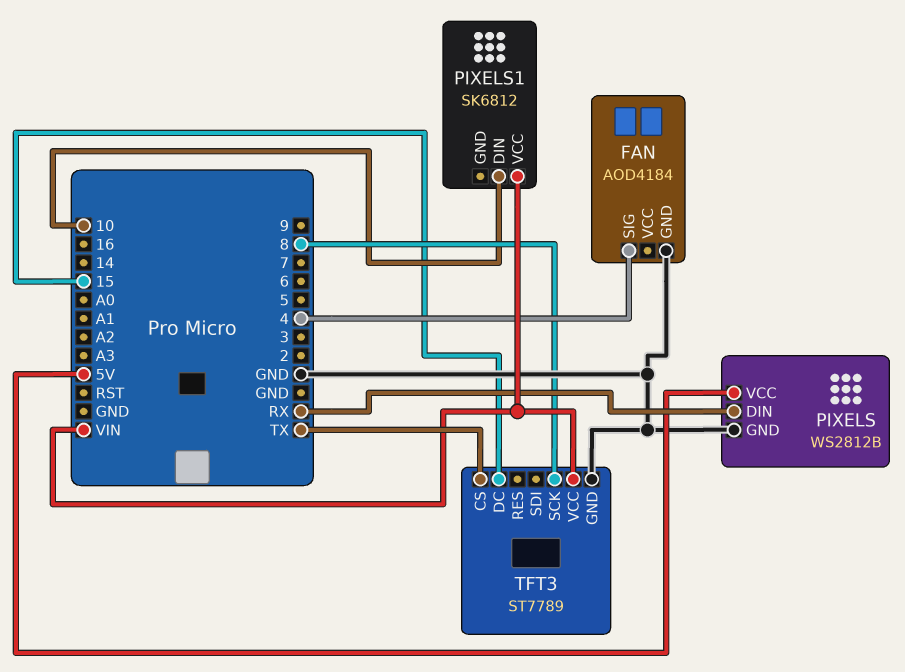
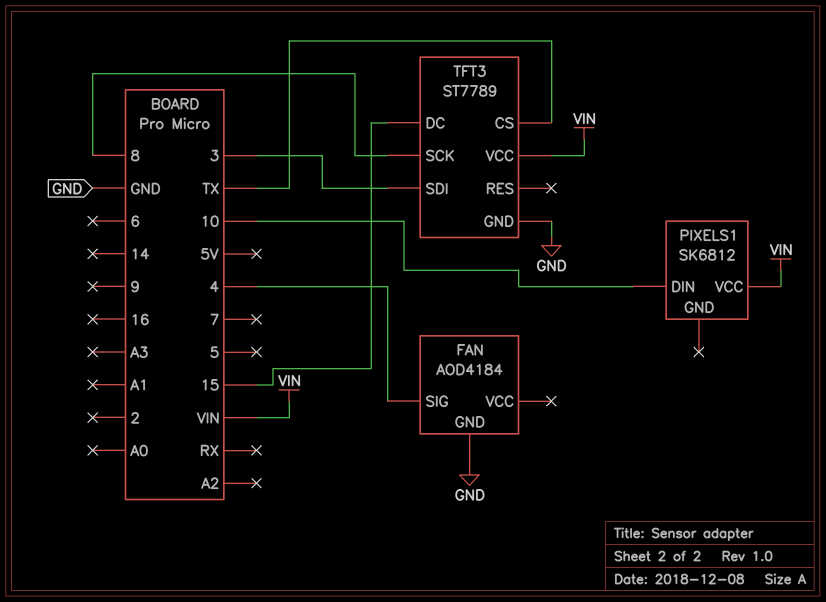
PIXELS: WS2812B -> none
PIXELS pin DIN: RX -> none
PIXELS pin GND: GND -> none
PIXELS pin VCC: 5V -> none
TFT3 pin SDI: none -> 3

